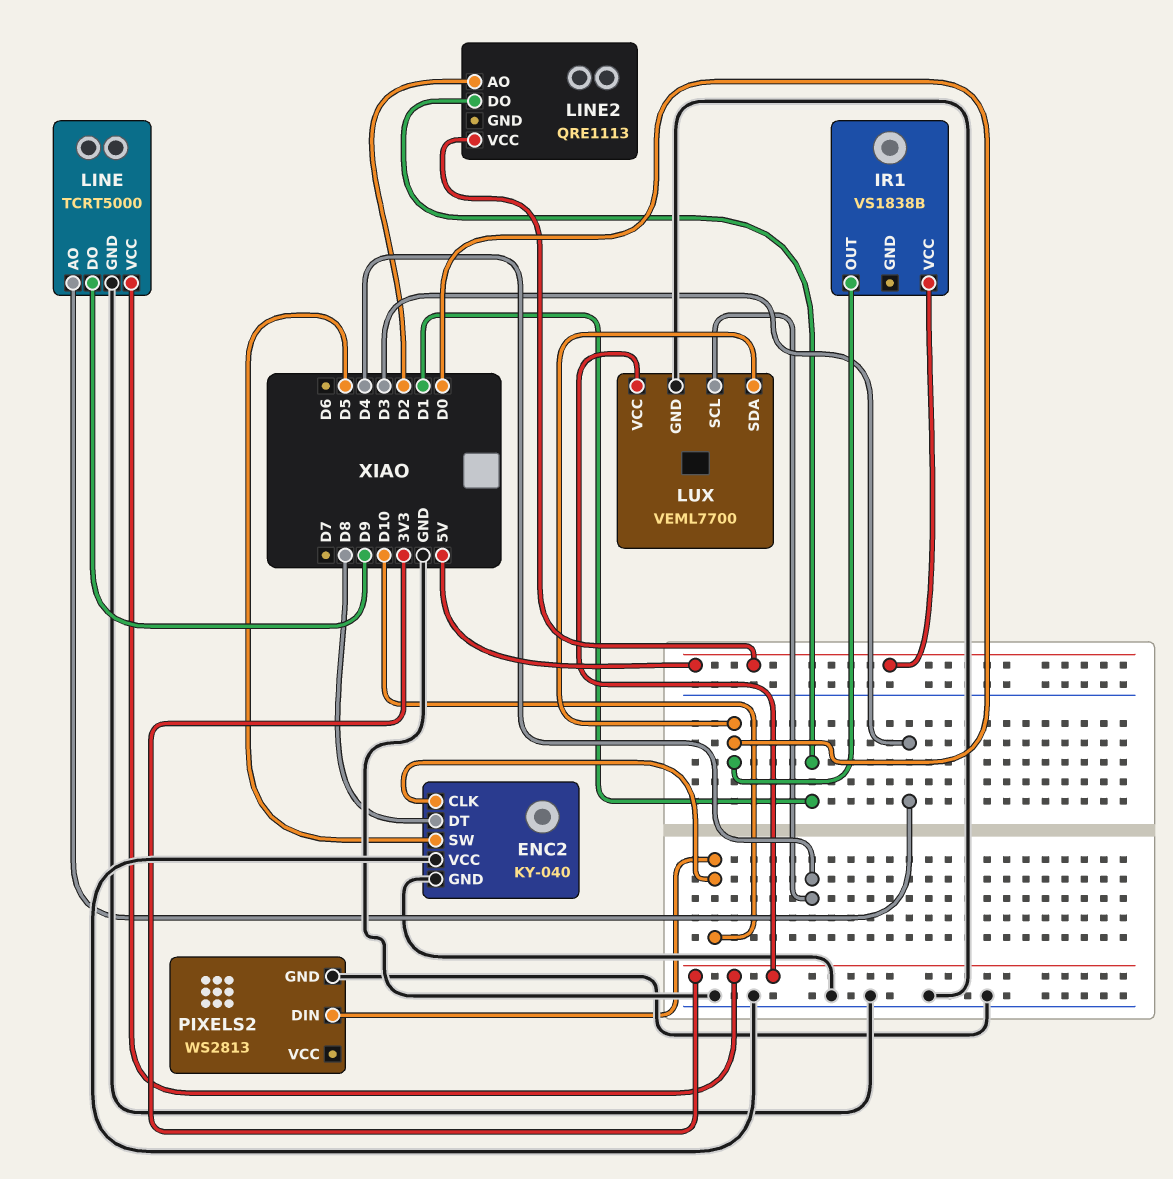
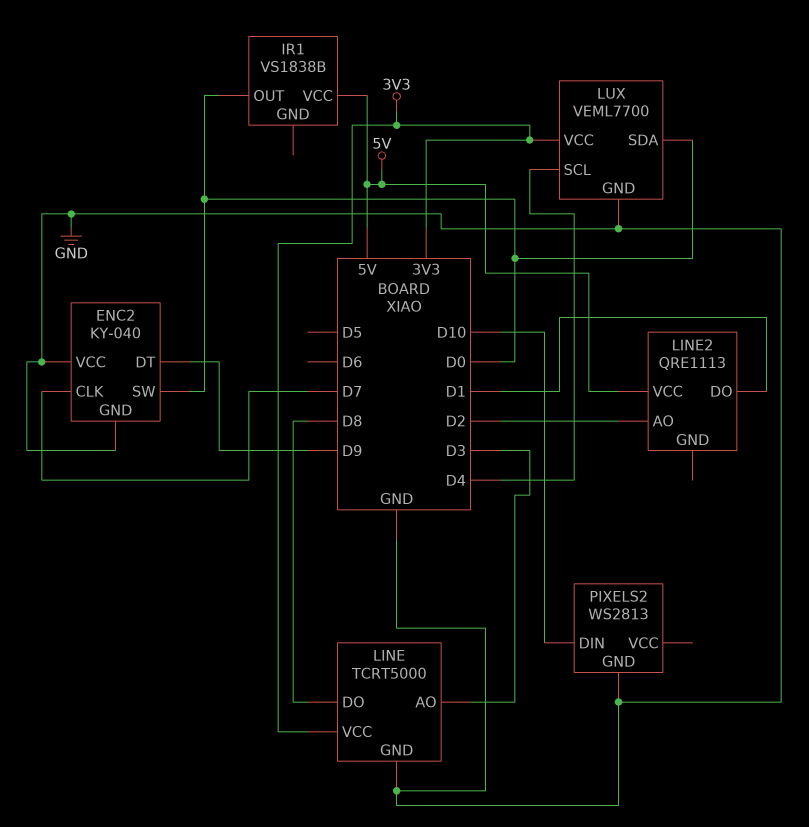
ENC2 pin CLK: D10 -> D7
ENC2 pin DT: D8 -> D9
ENC2 pin SW: D5 -> D0
LINE pin DO: D9 -> D8

